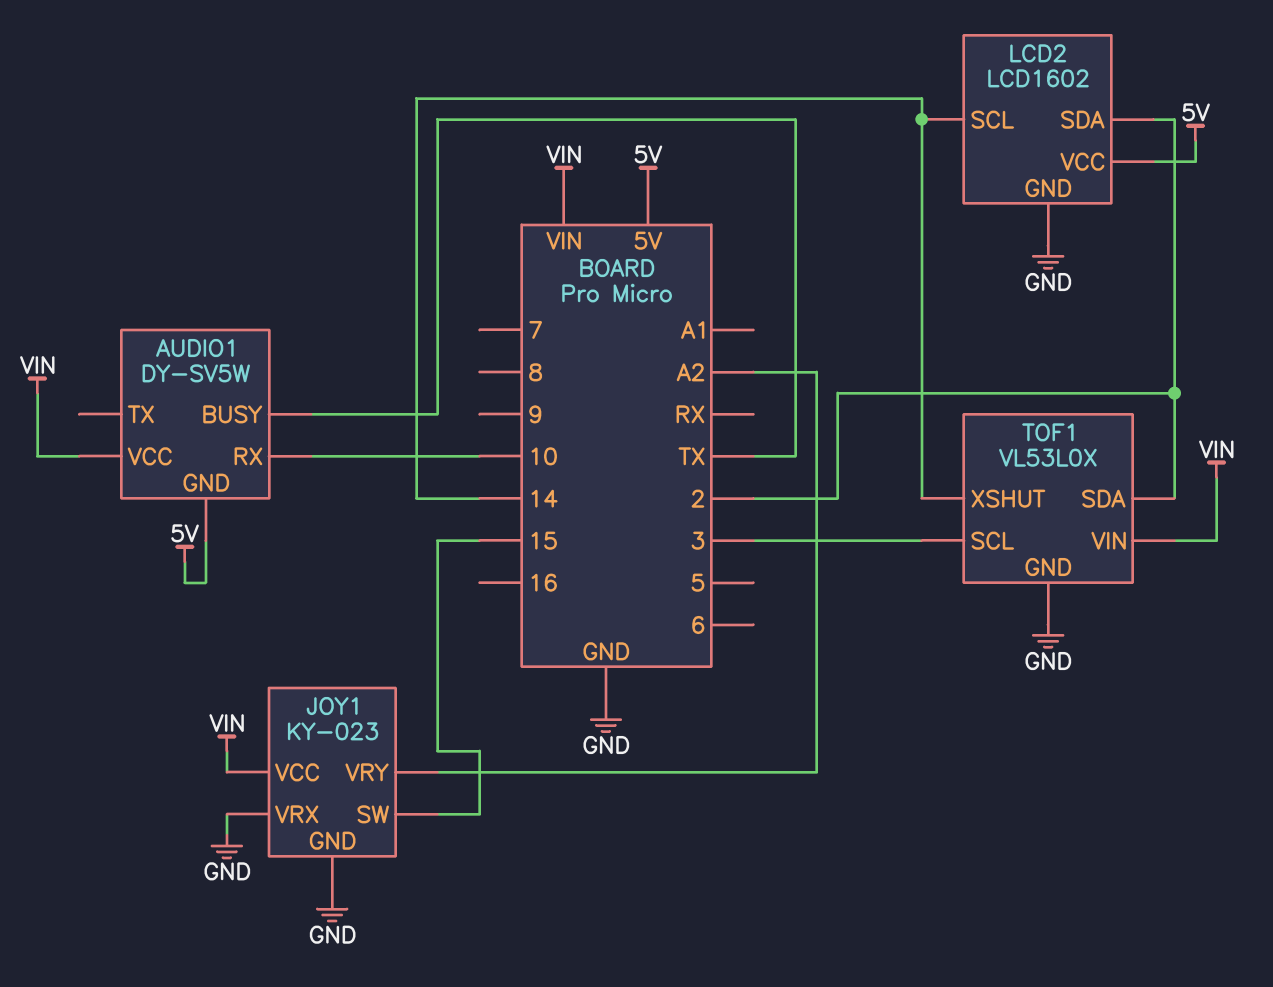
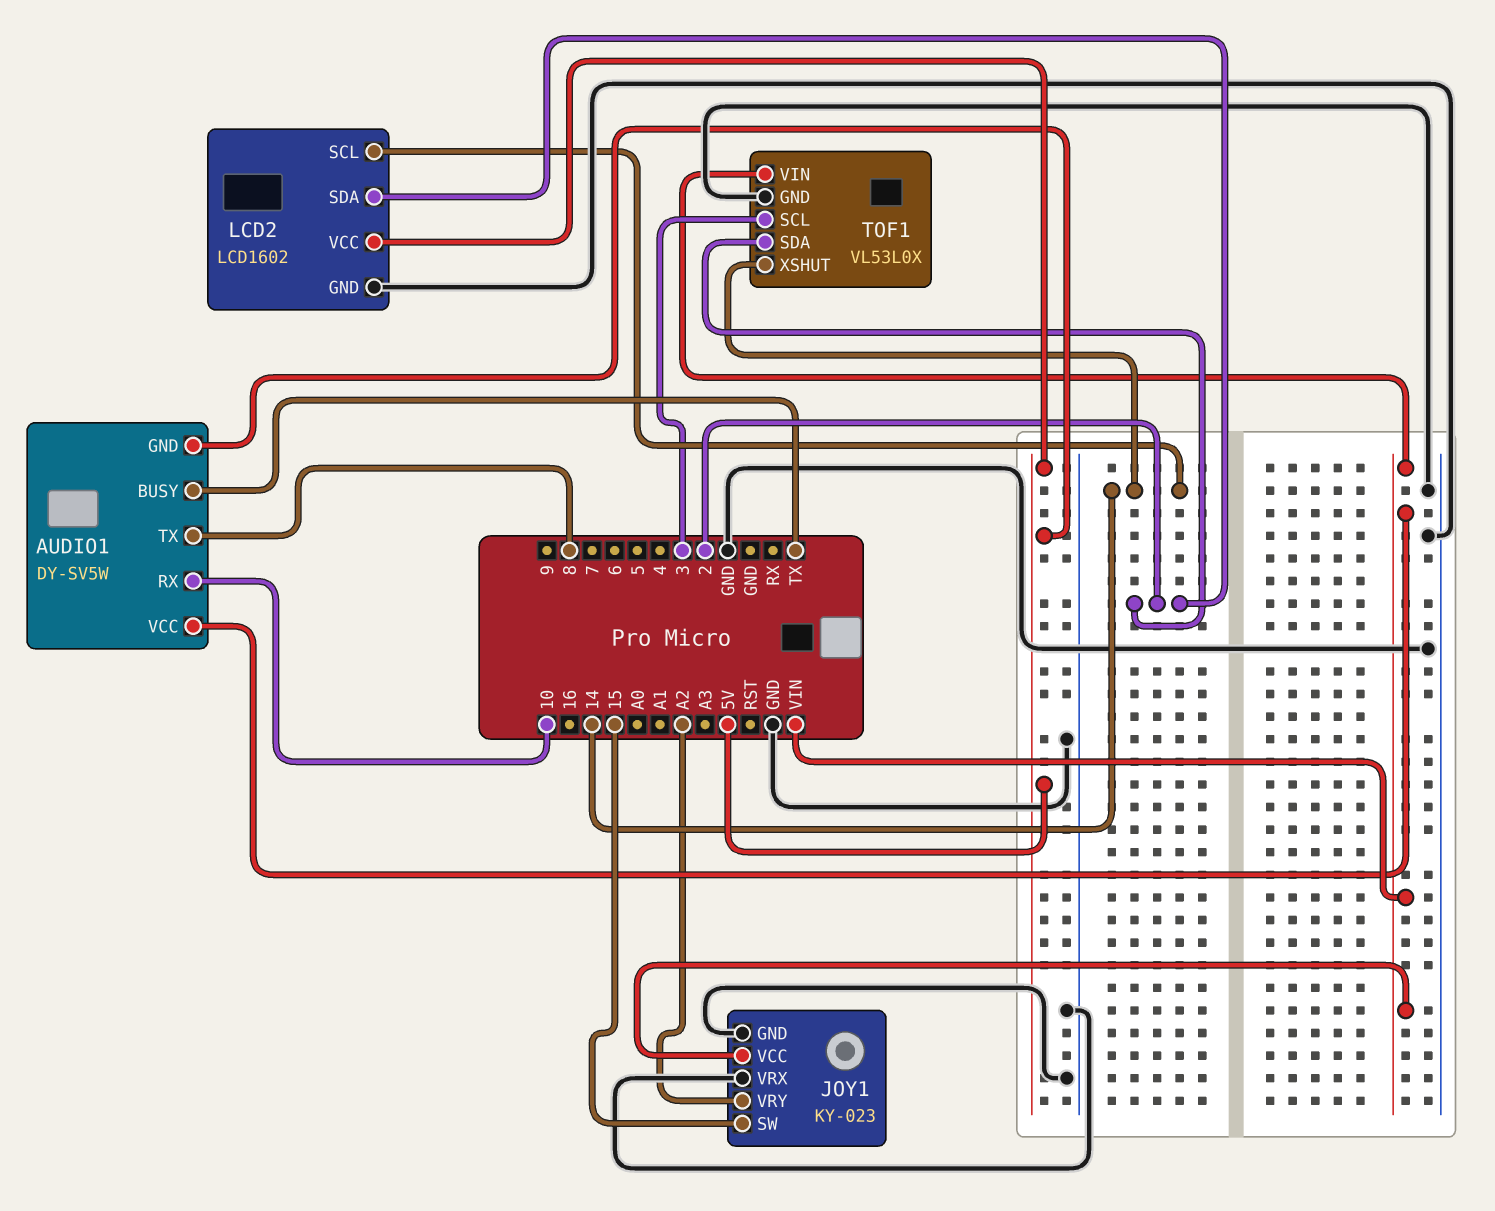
AUDIO1 pin TX: none -> 8

